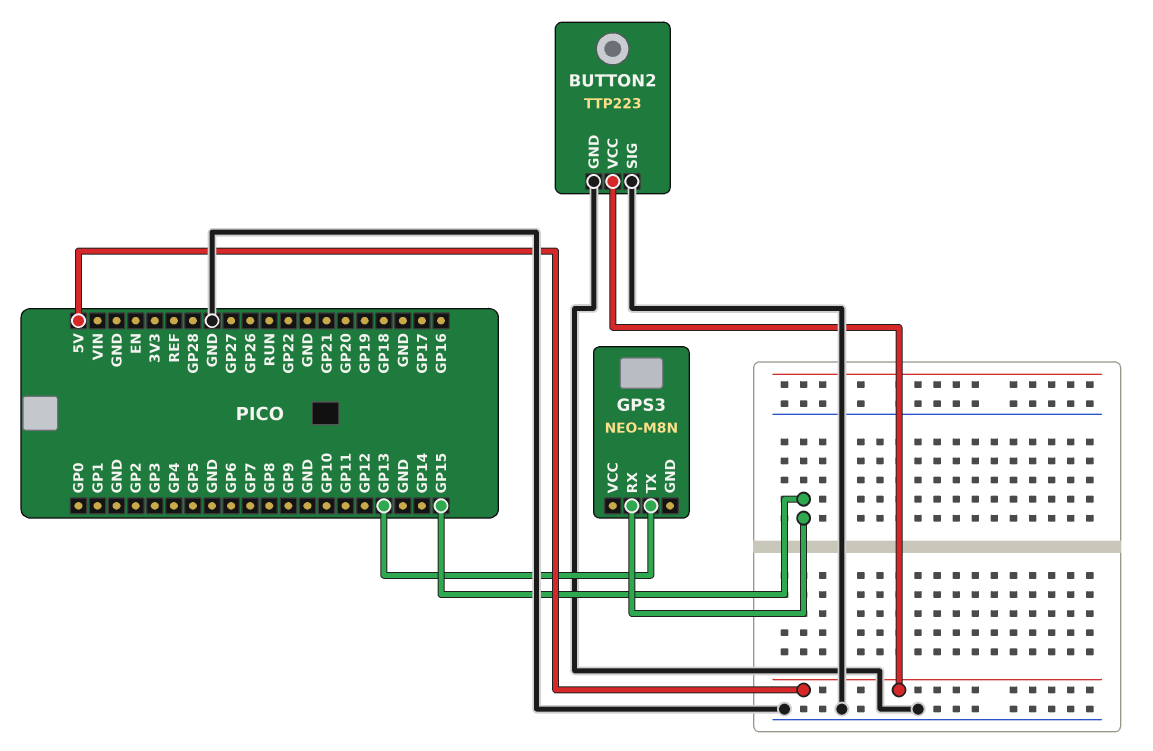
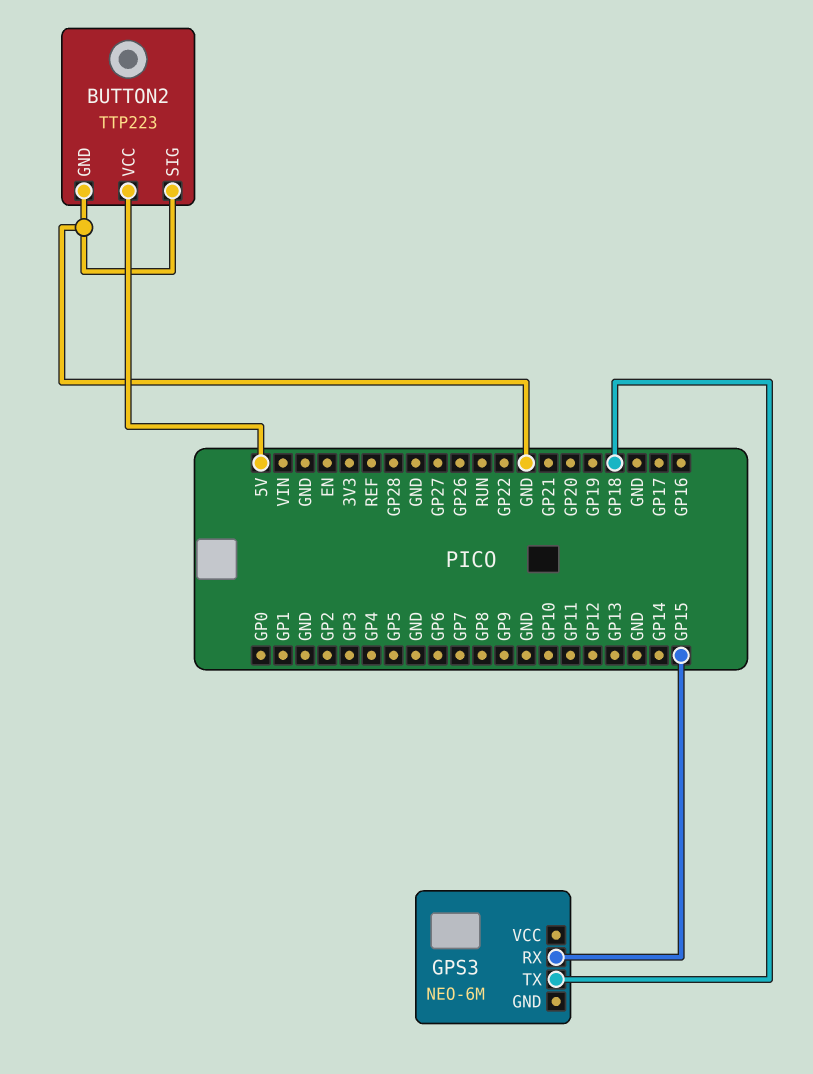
GPS3: NEO-M8N -> NEO-6M
GPS3 pin TX: GP13 -> GP18

